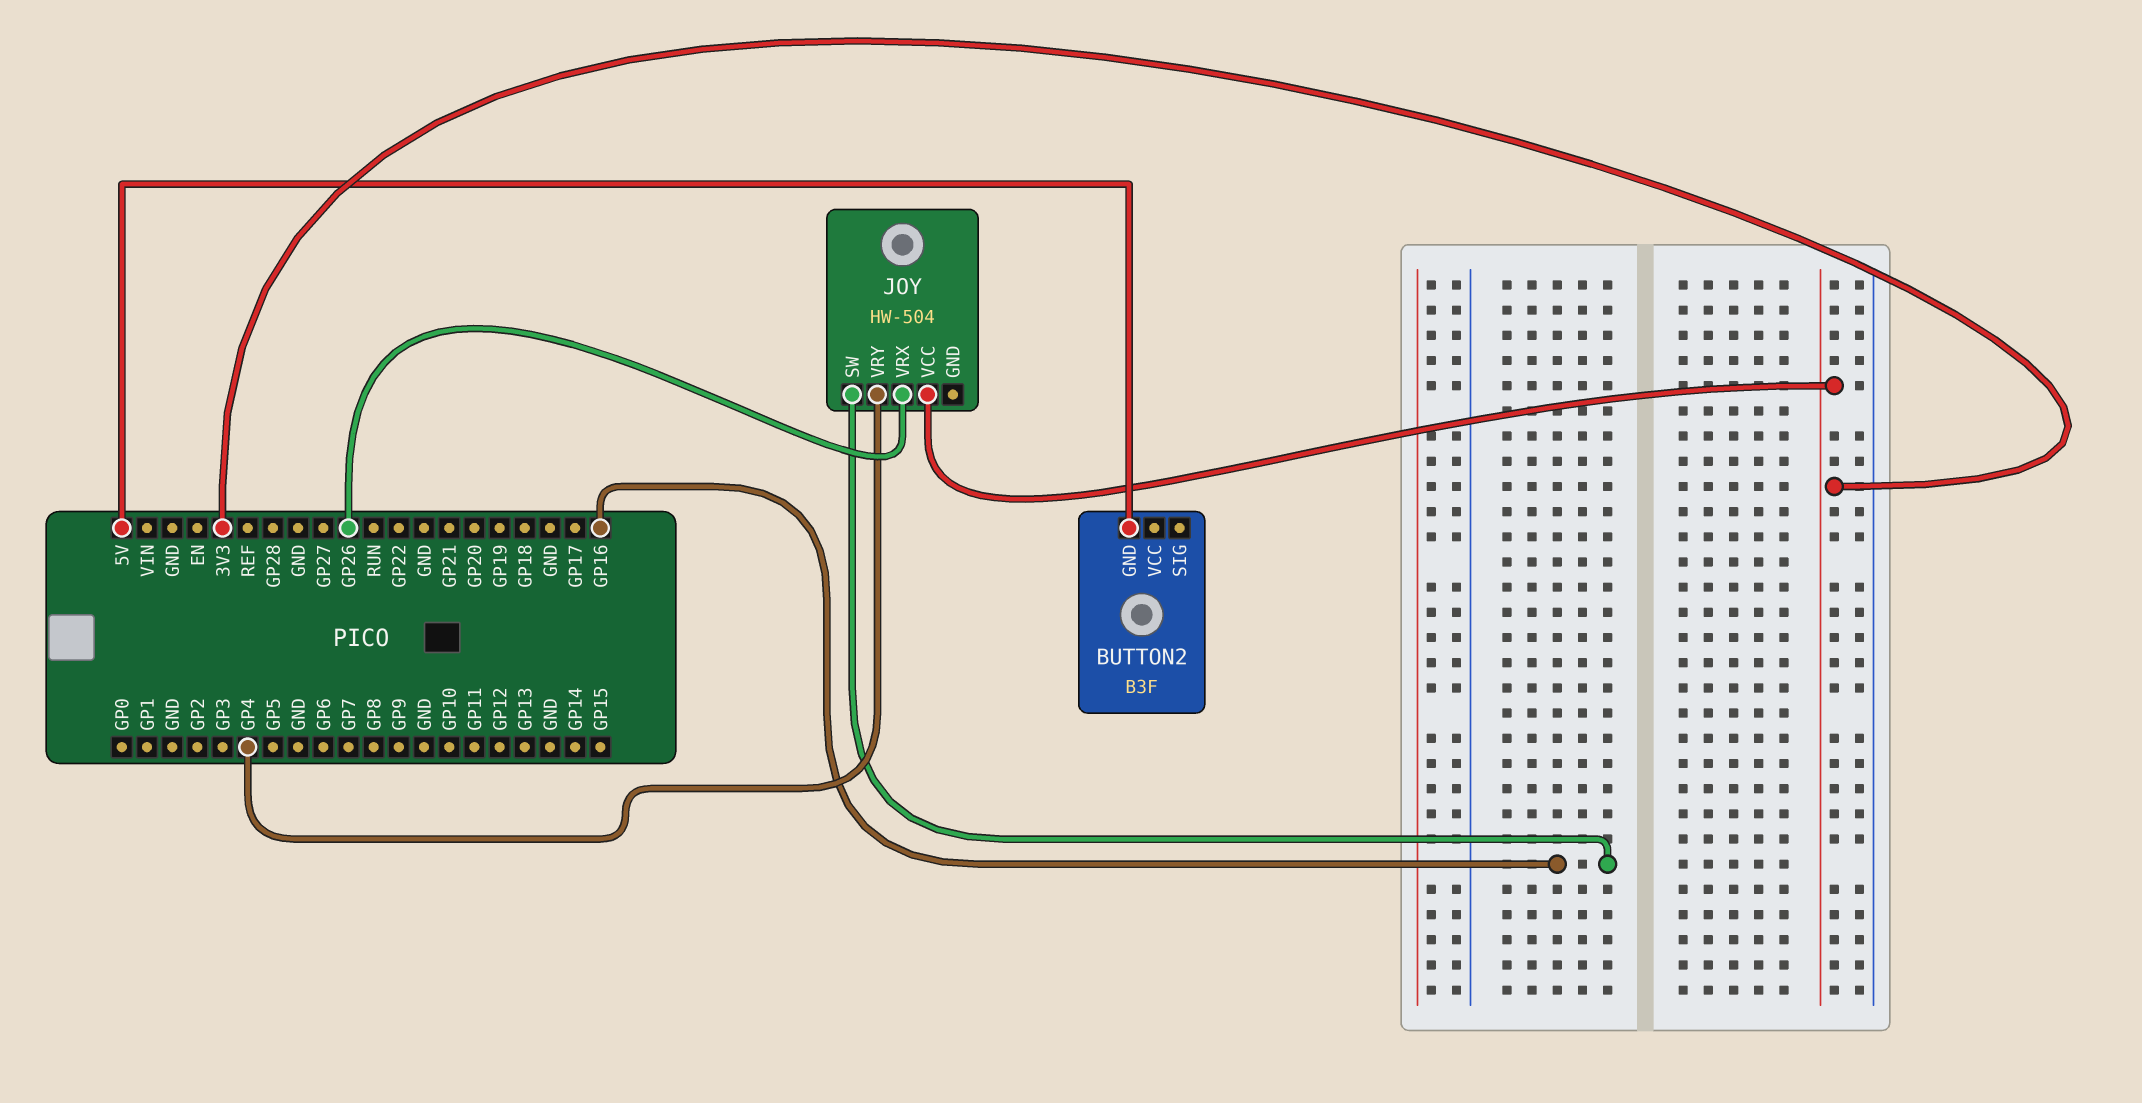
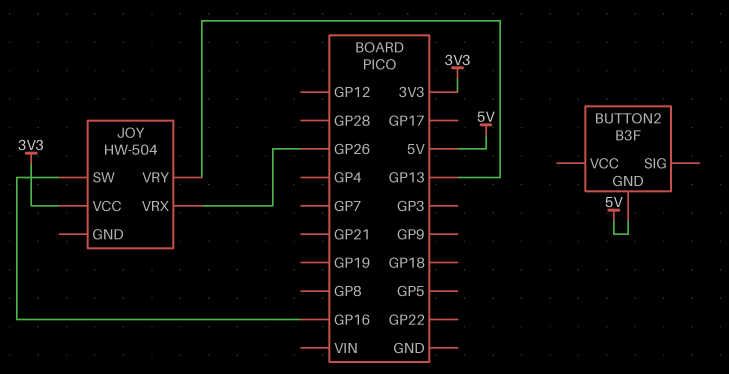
JOY pin VRY: GP4 -> GP13

